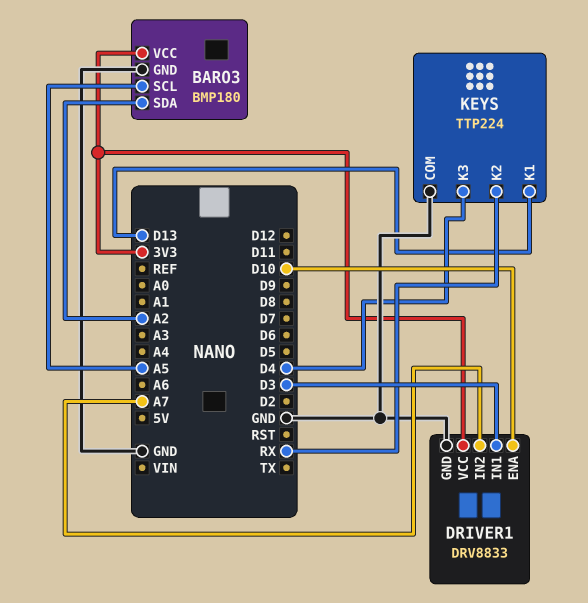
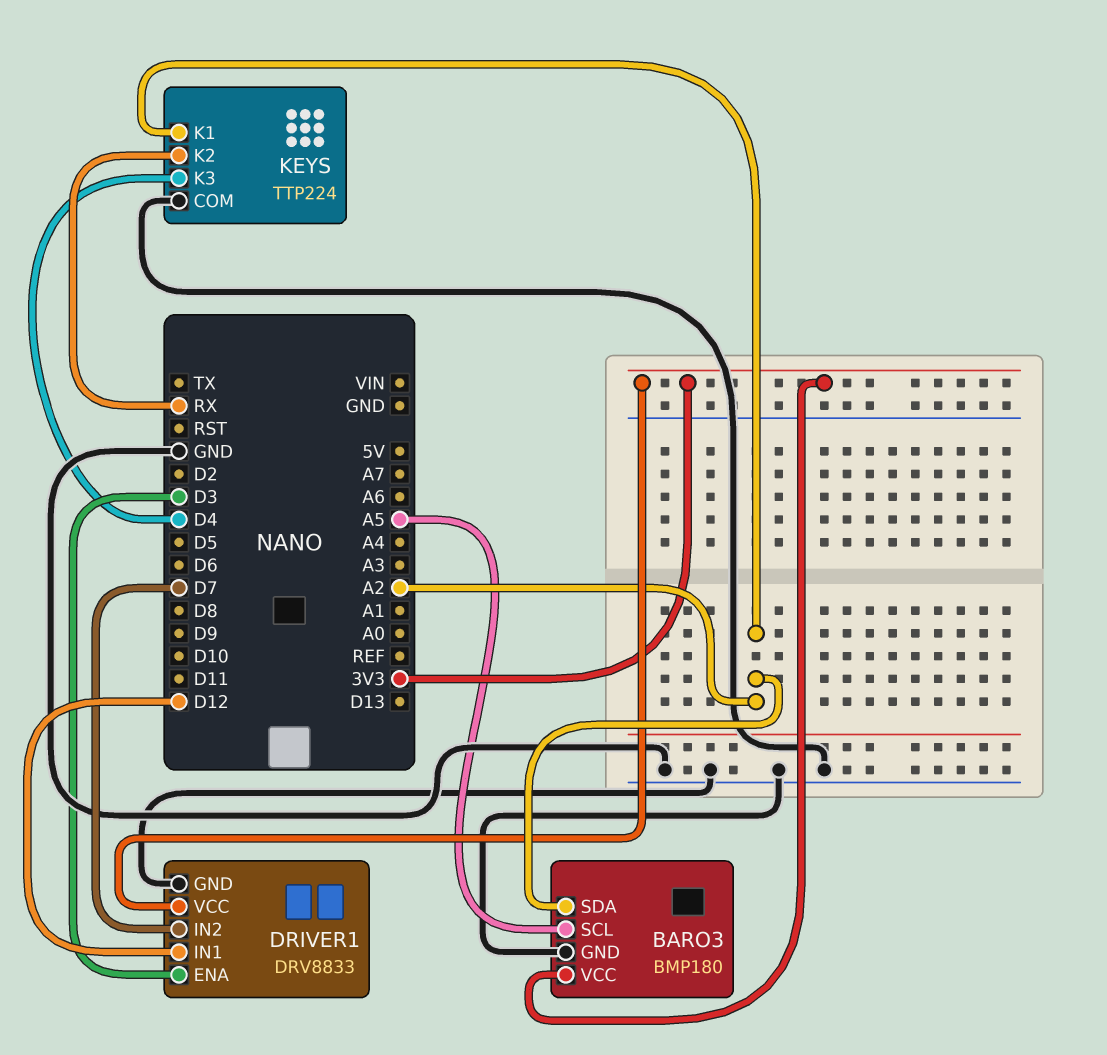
DRIVER1 pin ENA: D10 -> D3
DRIVER1 pin IN1: D3 -> D12
DRIVER1 pin IN2: A7 -> D7
KEYS pin K1: D13 -> A2

